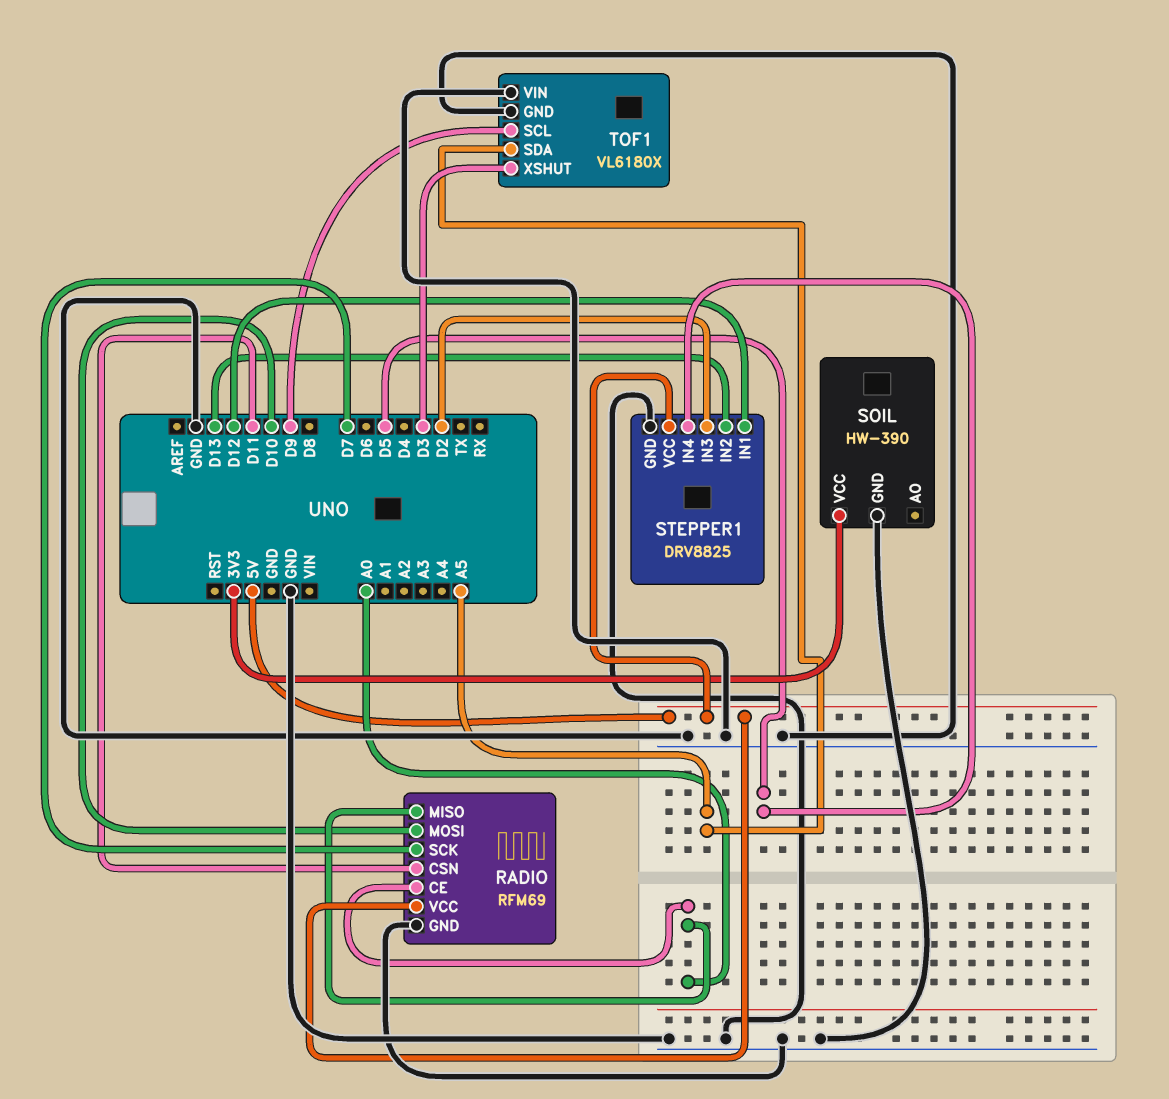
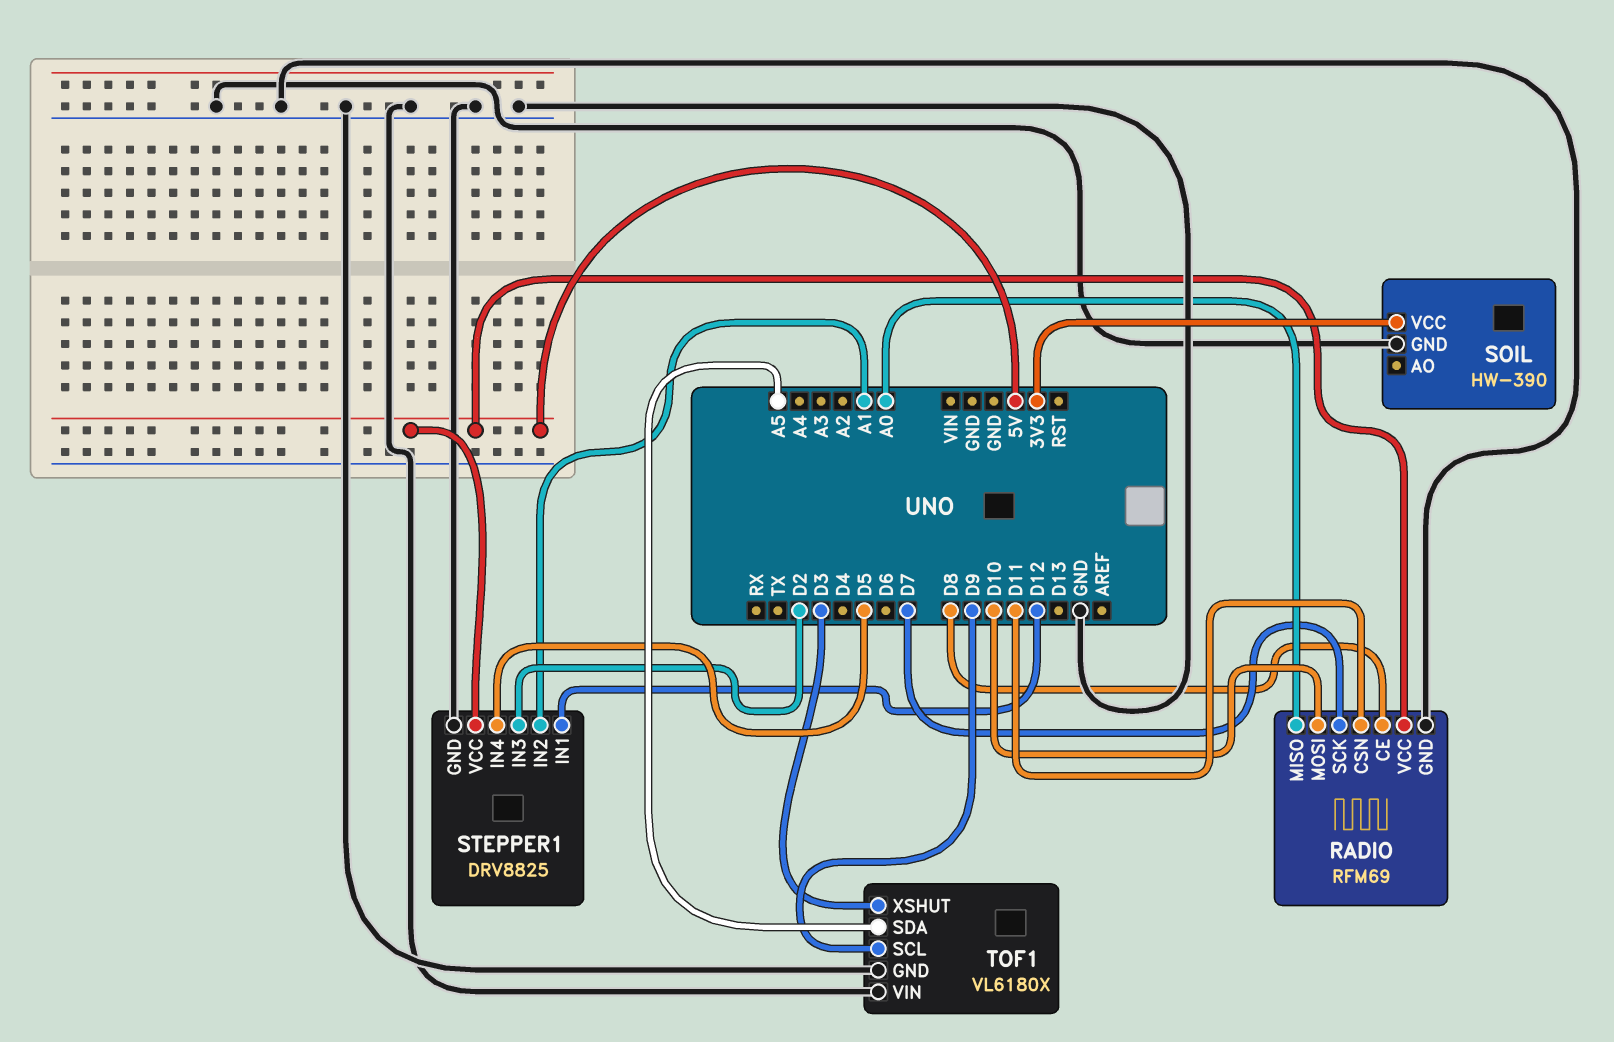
RADIO pin CE: A0 -> D8
STEPPER1 pin IN2: D13 -> A1

